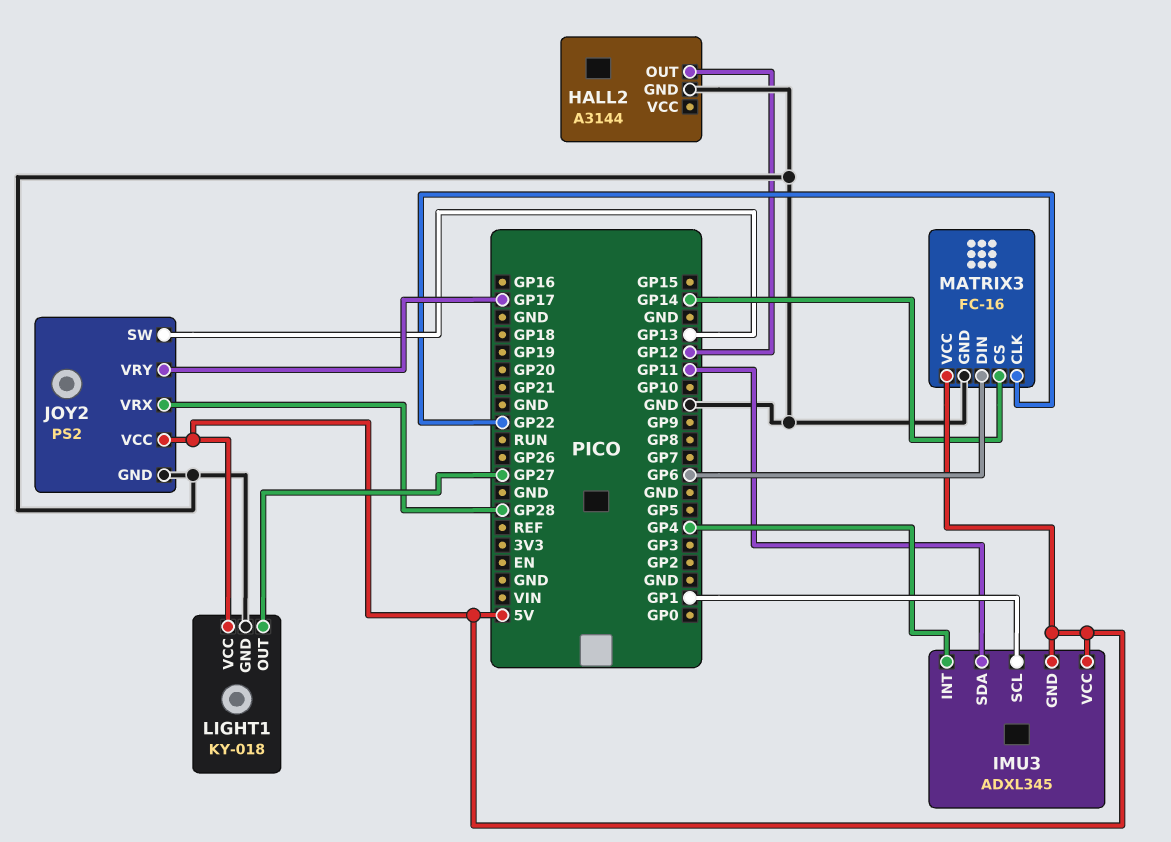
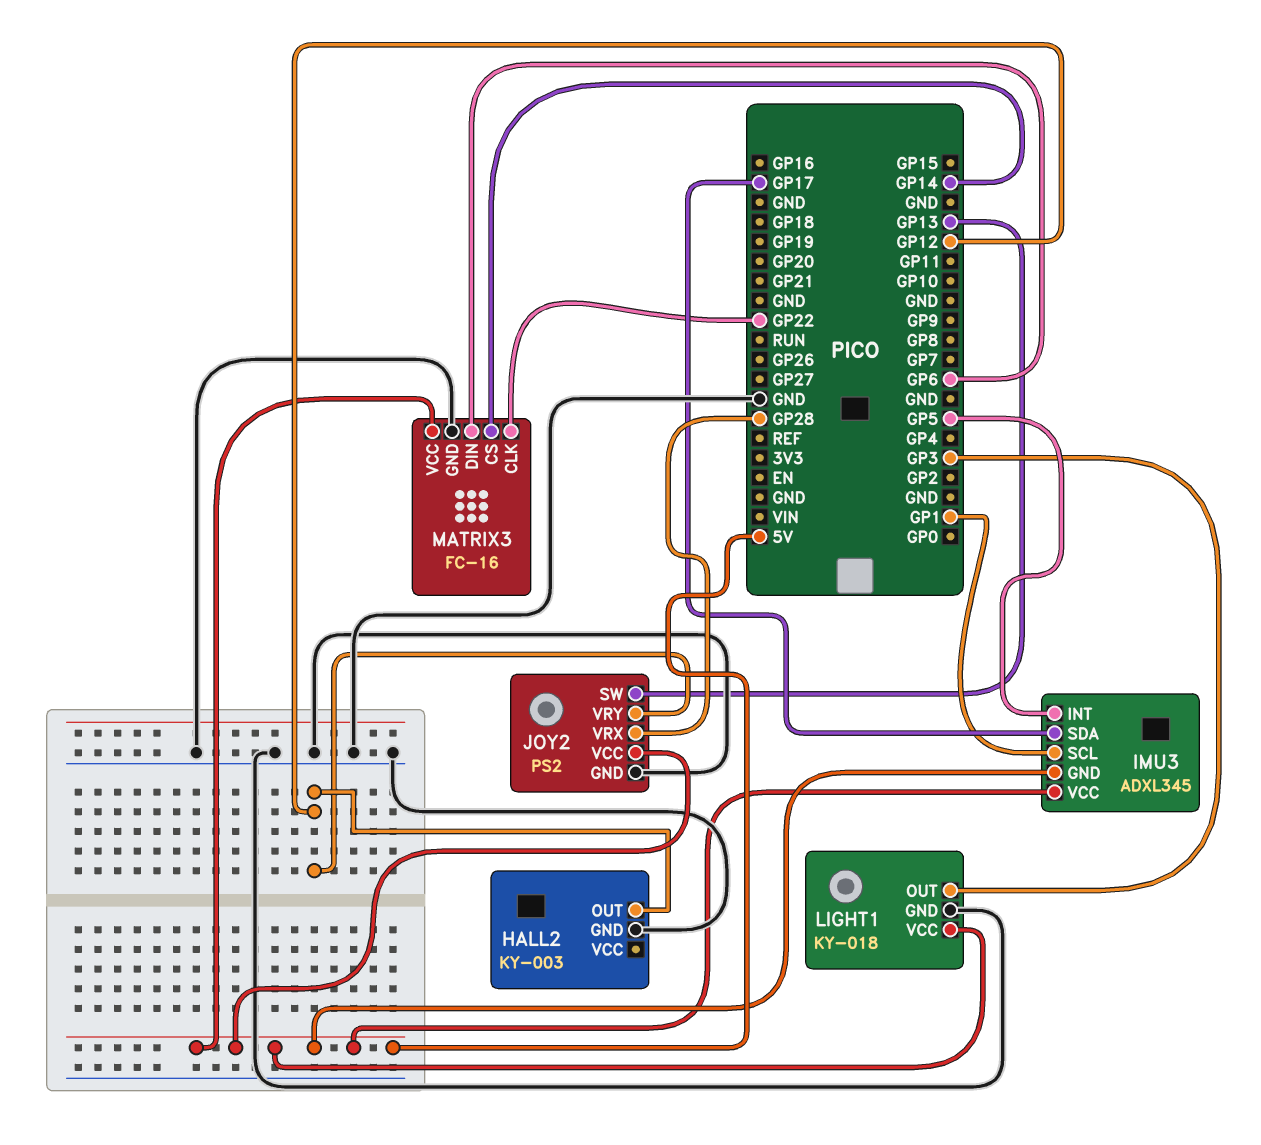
HALL2: A3144 -> KY-003
IMU3 pin INT: GP4 -> GP5
IMU3 pin SDA: GP11 -> GP17
JOY2 pin VRY: GP17 -> GP12
LIGHT1 pin OUT: GP27 -> GP3

